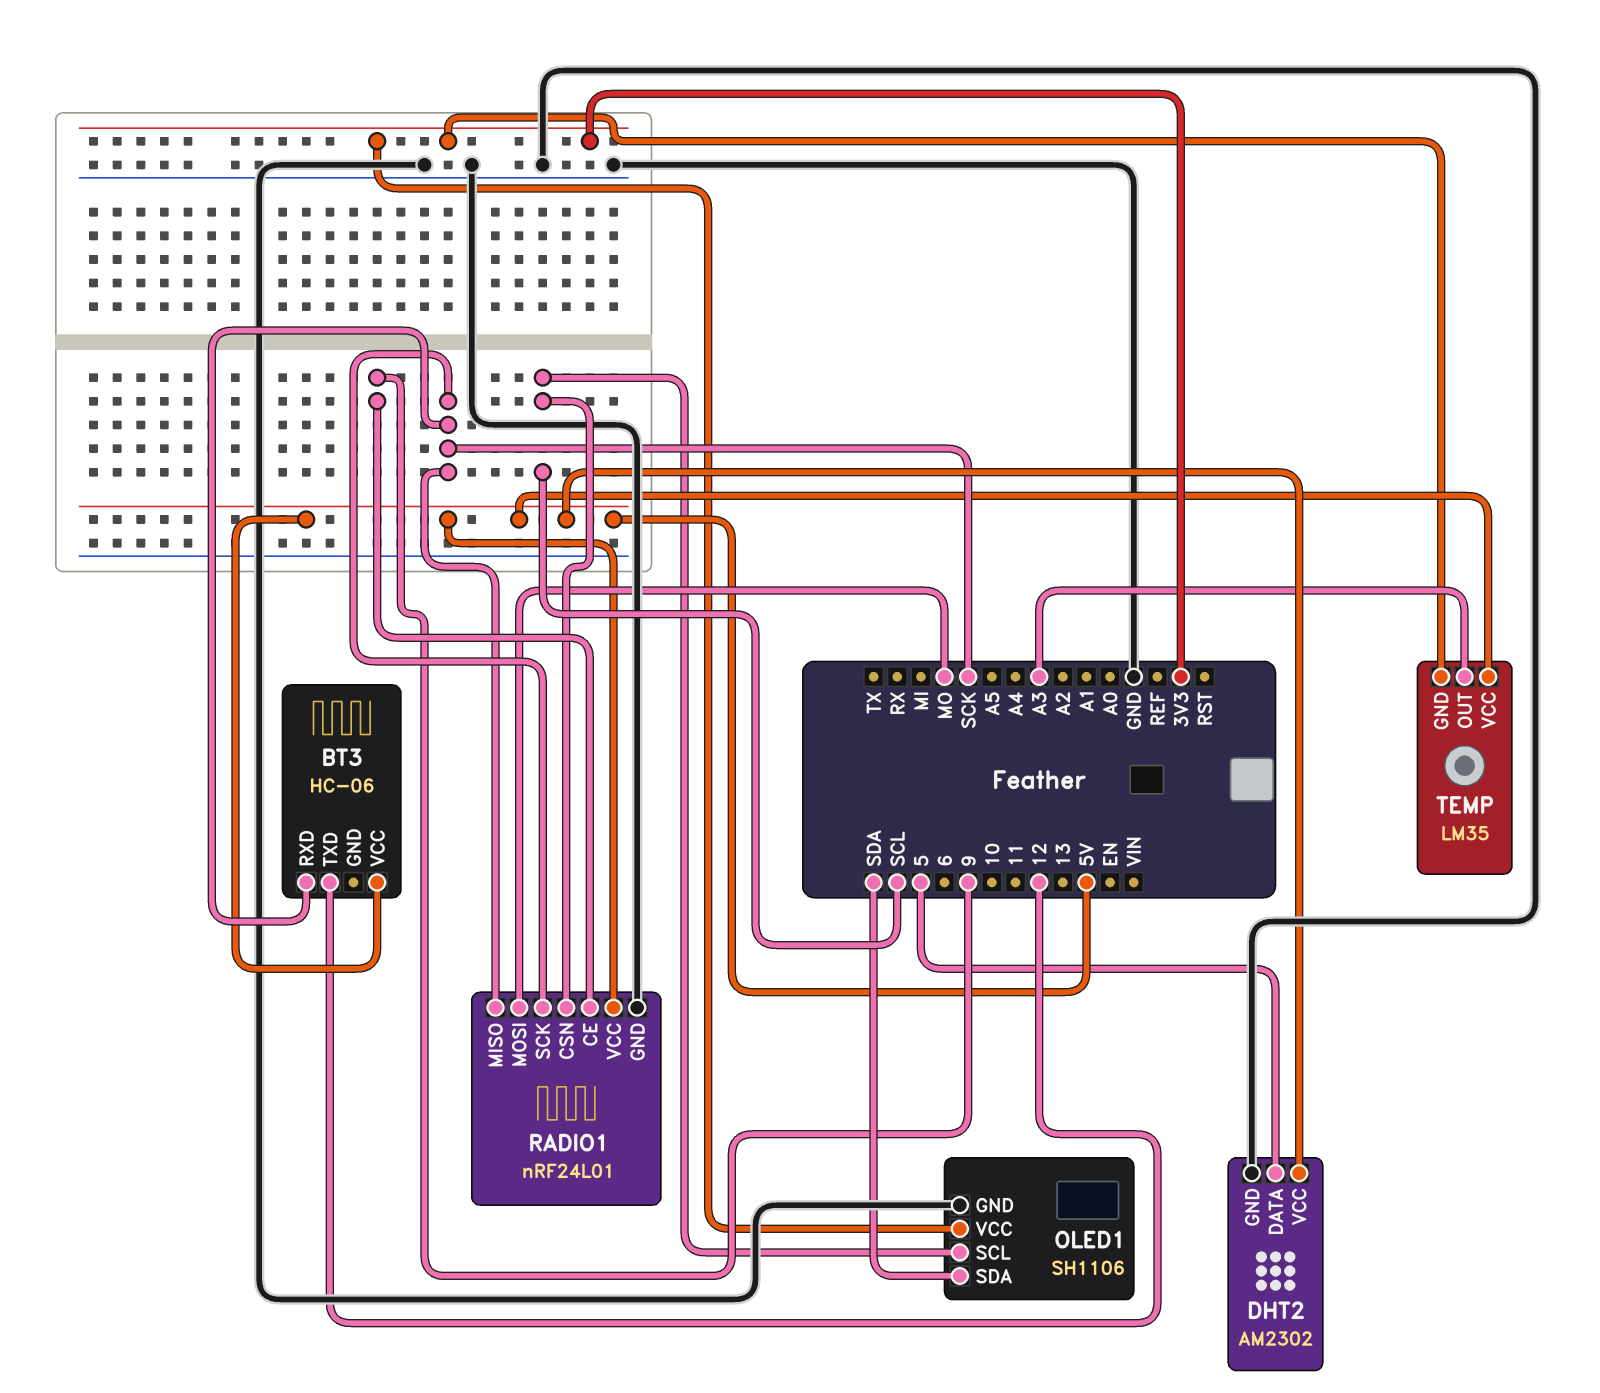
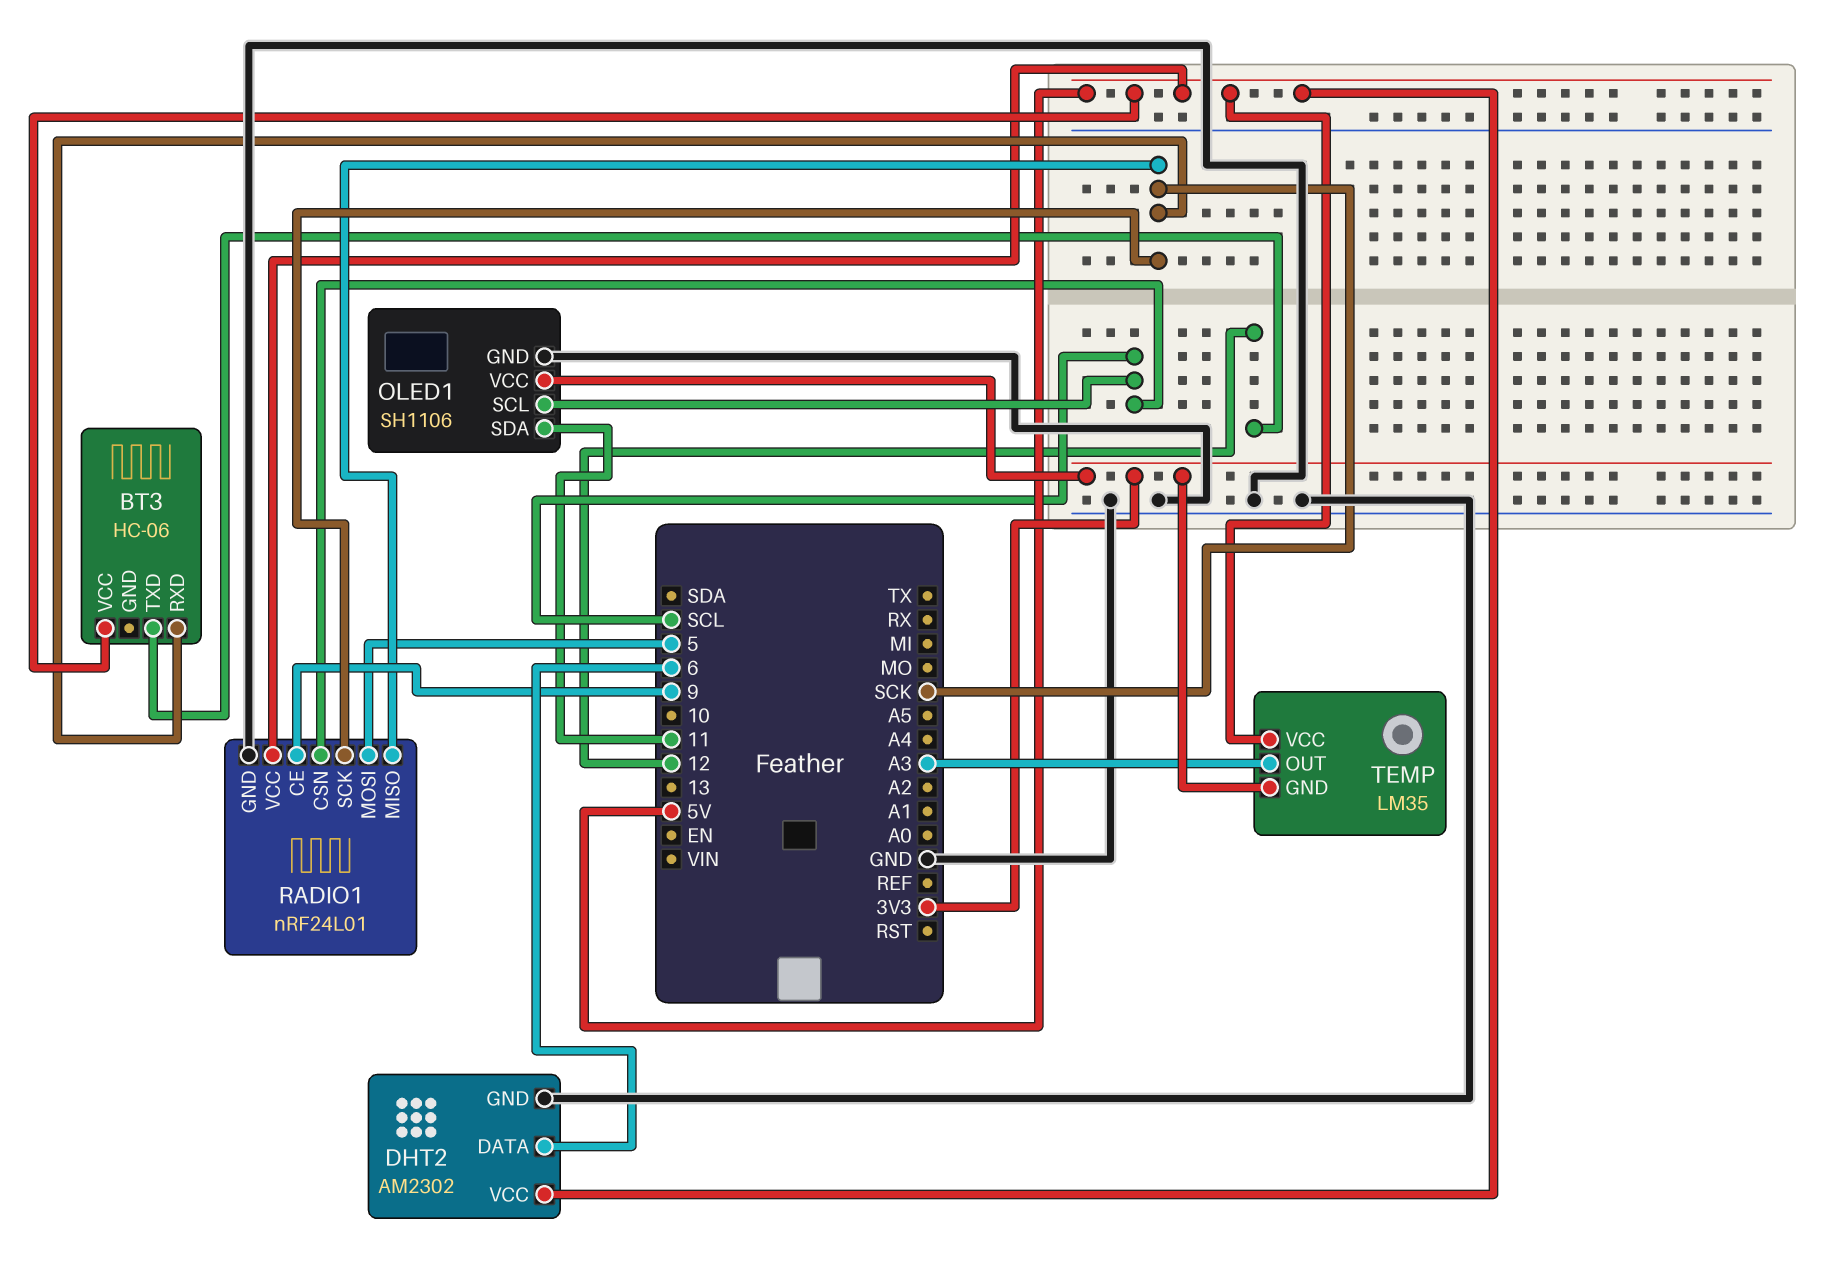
DHT2 pin DATA: 5 -> 6
OLED1 pin SDA: SDA -> 11
RADIO1 pin MOSI: MO -> 5

